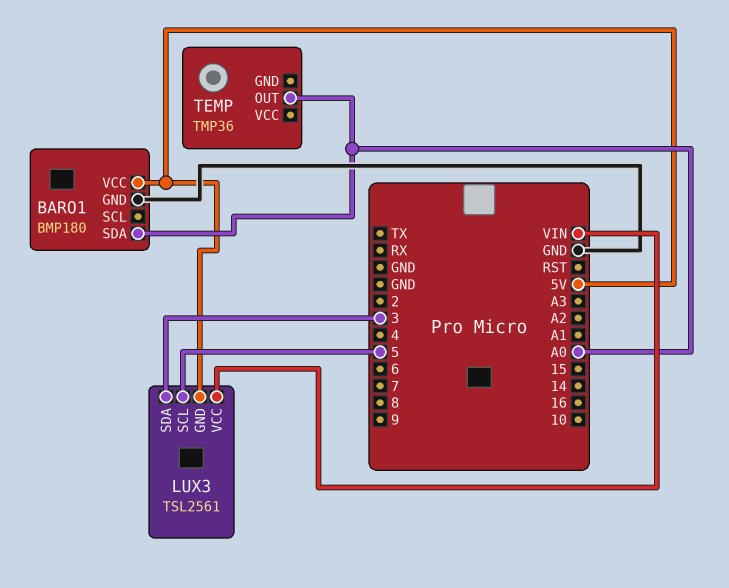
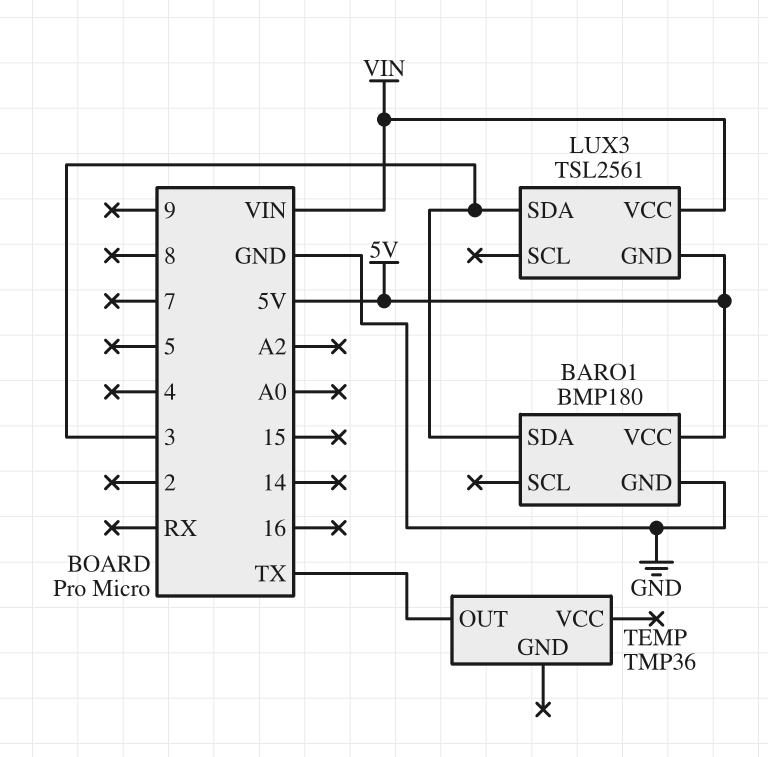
BARO1 pin SDA: A0 -> 3
LUX3 pin SCL: 5 -> none
TEMP pin OUT: A0 -> TX

